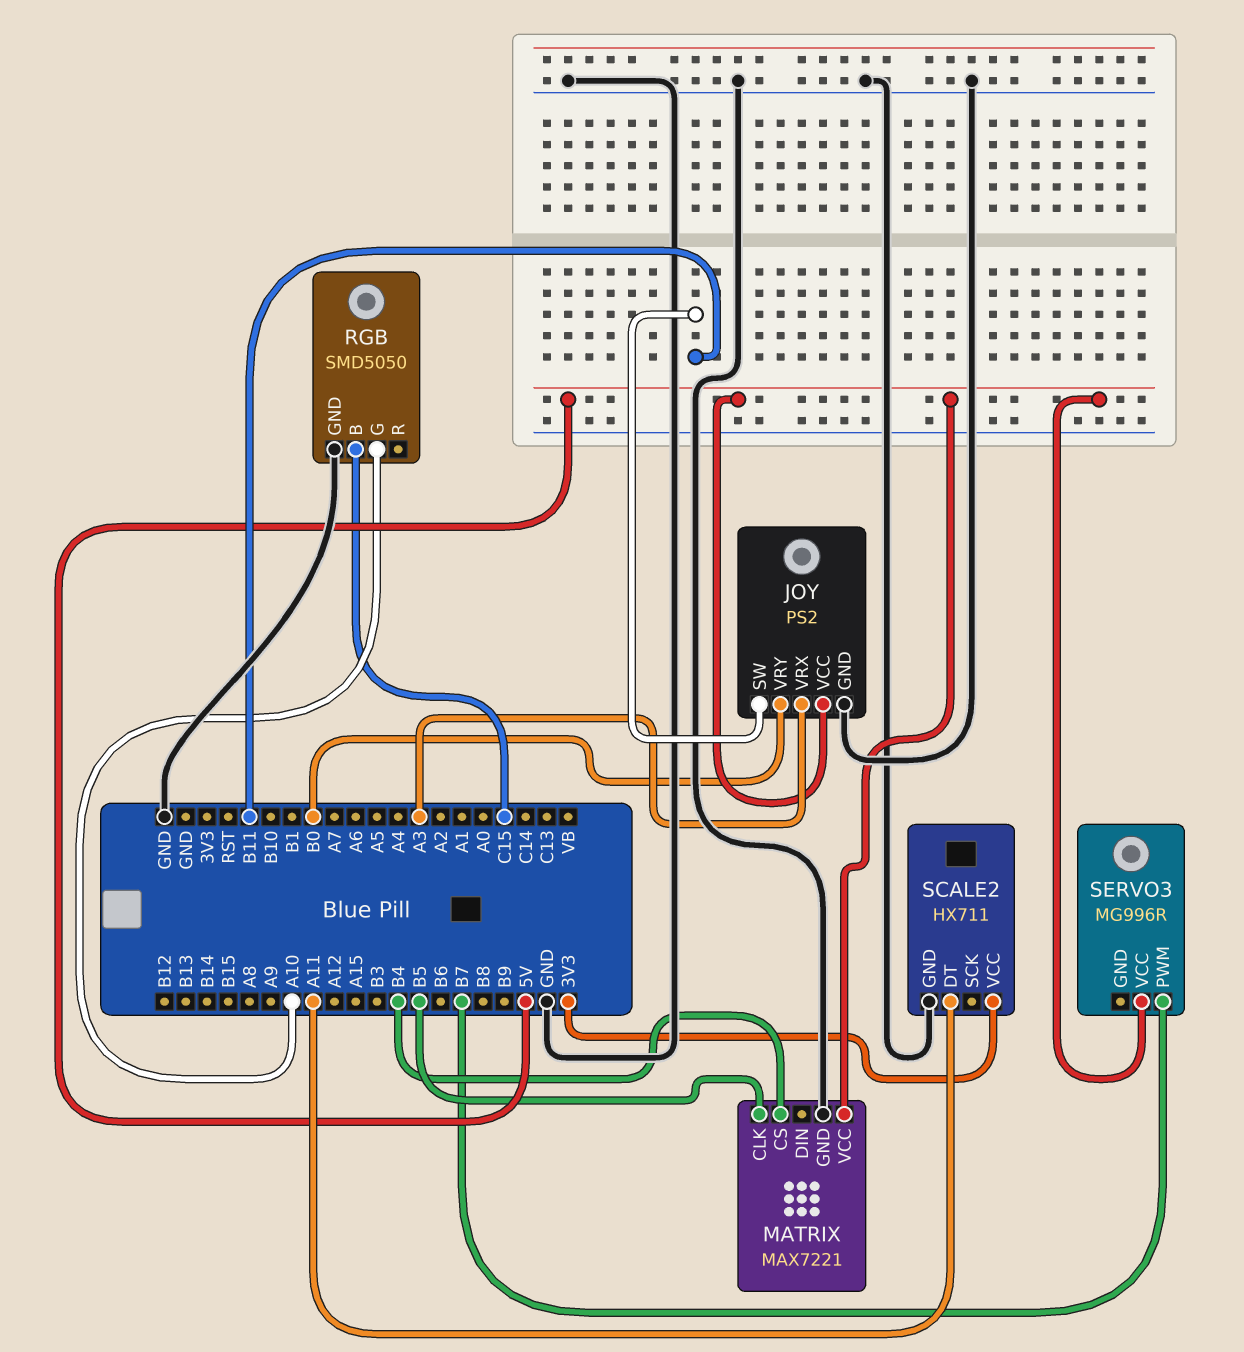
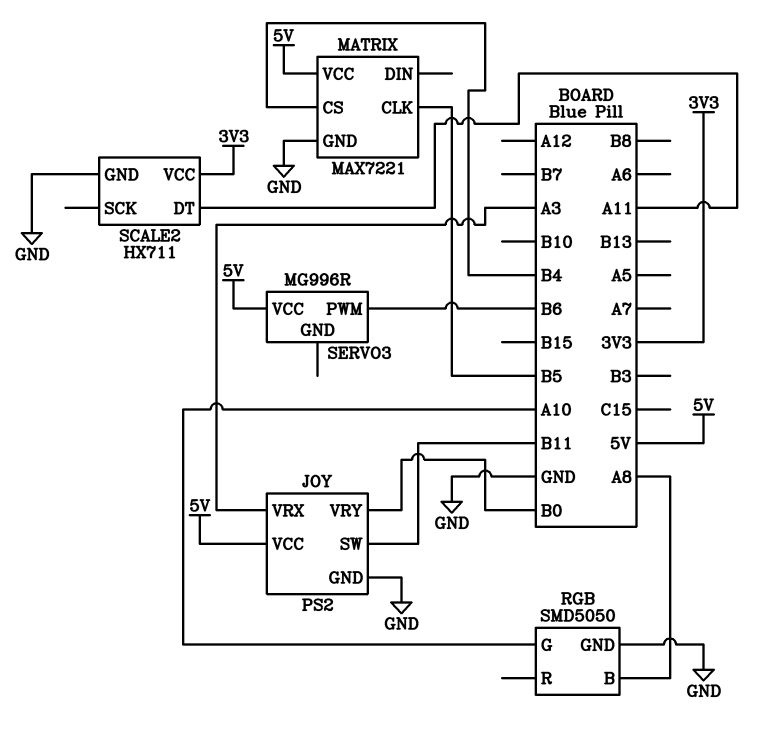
RGB pin B: C15 -> A8
SERVO3 pin PWM: B7 -> B6

